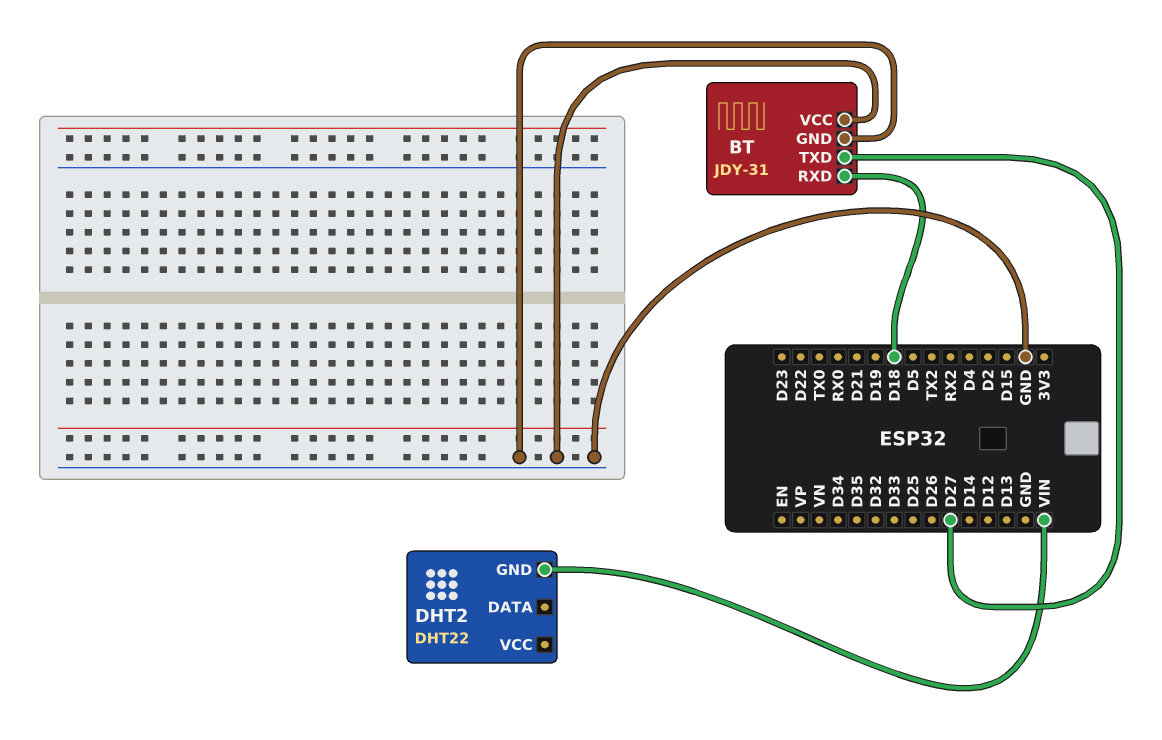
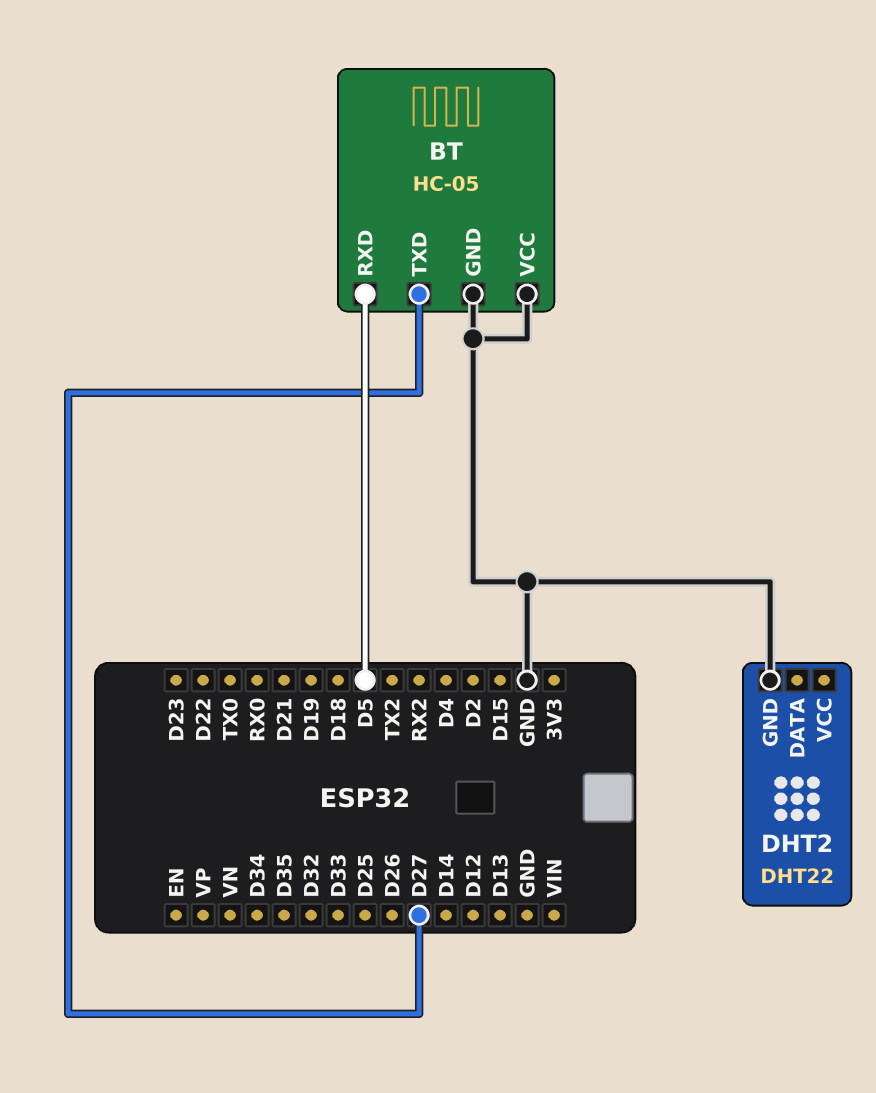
BT: JDY-31 -> HC-05
BT pin RXD: D18 -> D5
DHT2 pin GND: VIN -> GND

